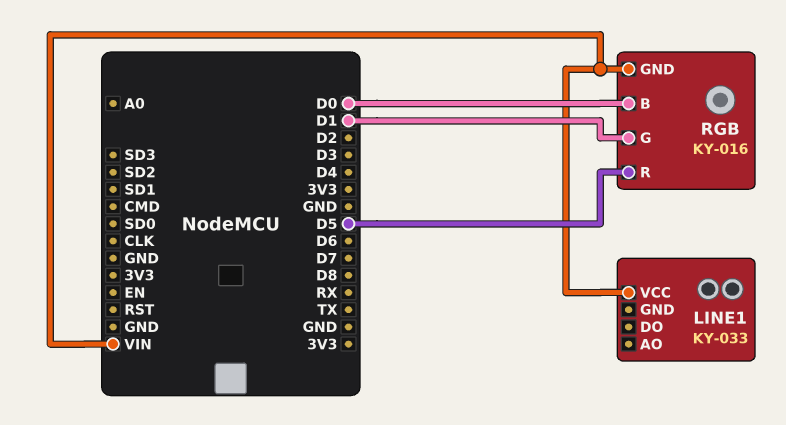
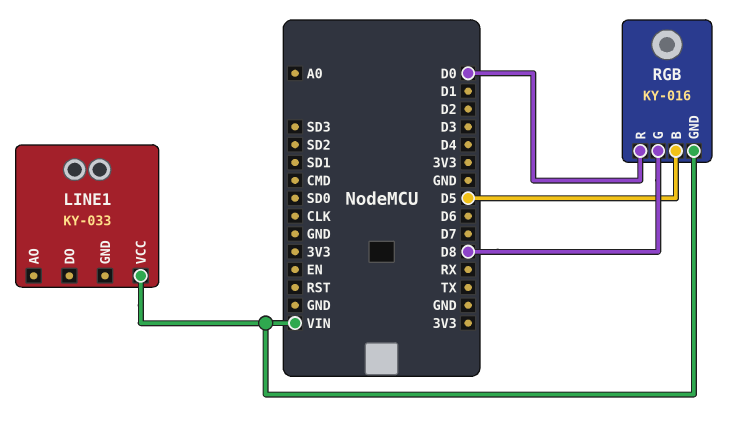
RGB pin B: D0 -> D5
RGB pin G: D1 -> D8
RGB pin R: D5 -> D0

